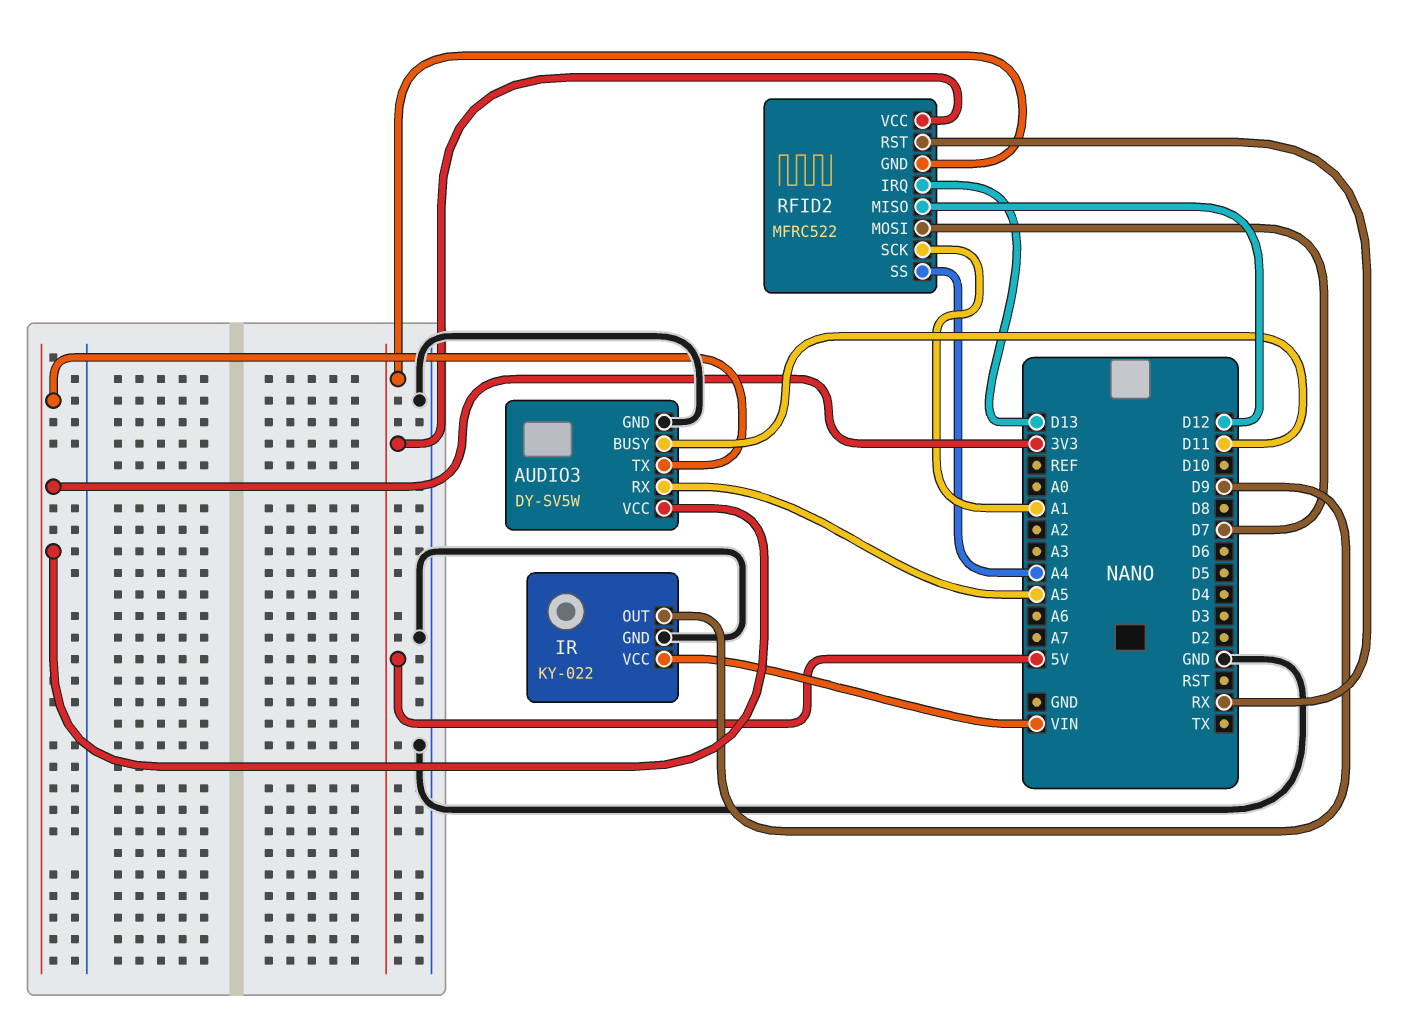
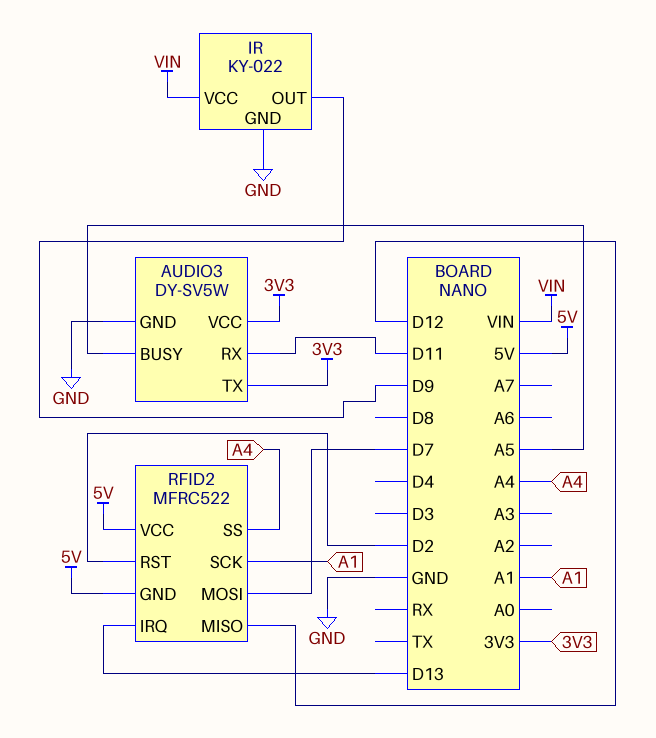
AUDIO3 pin BUSY: D11 -> A5
AUDIO3 pin RX: A5 -> D11
RFID2 pin RST: RX -> D2

